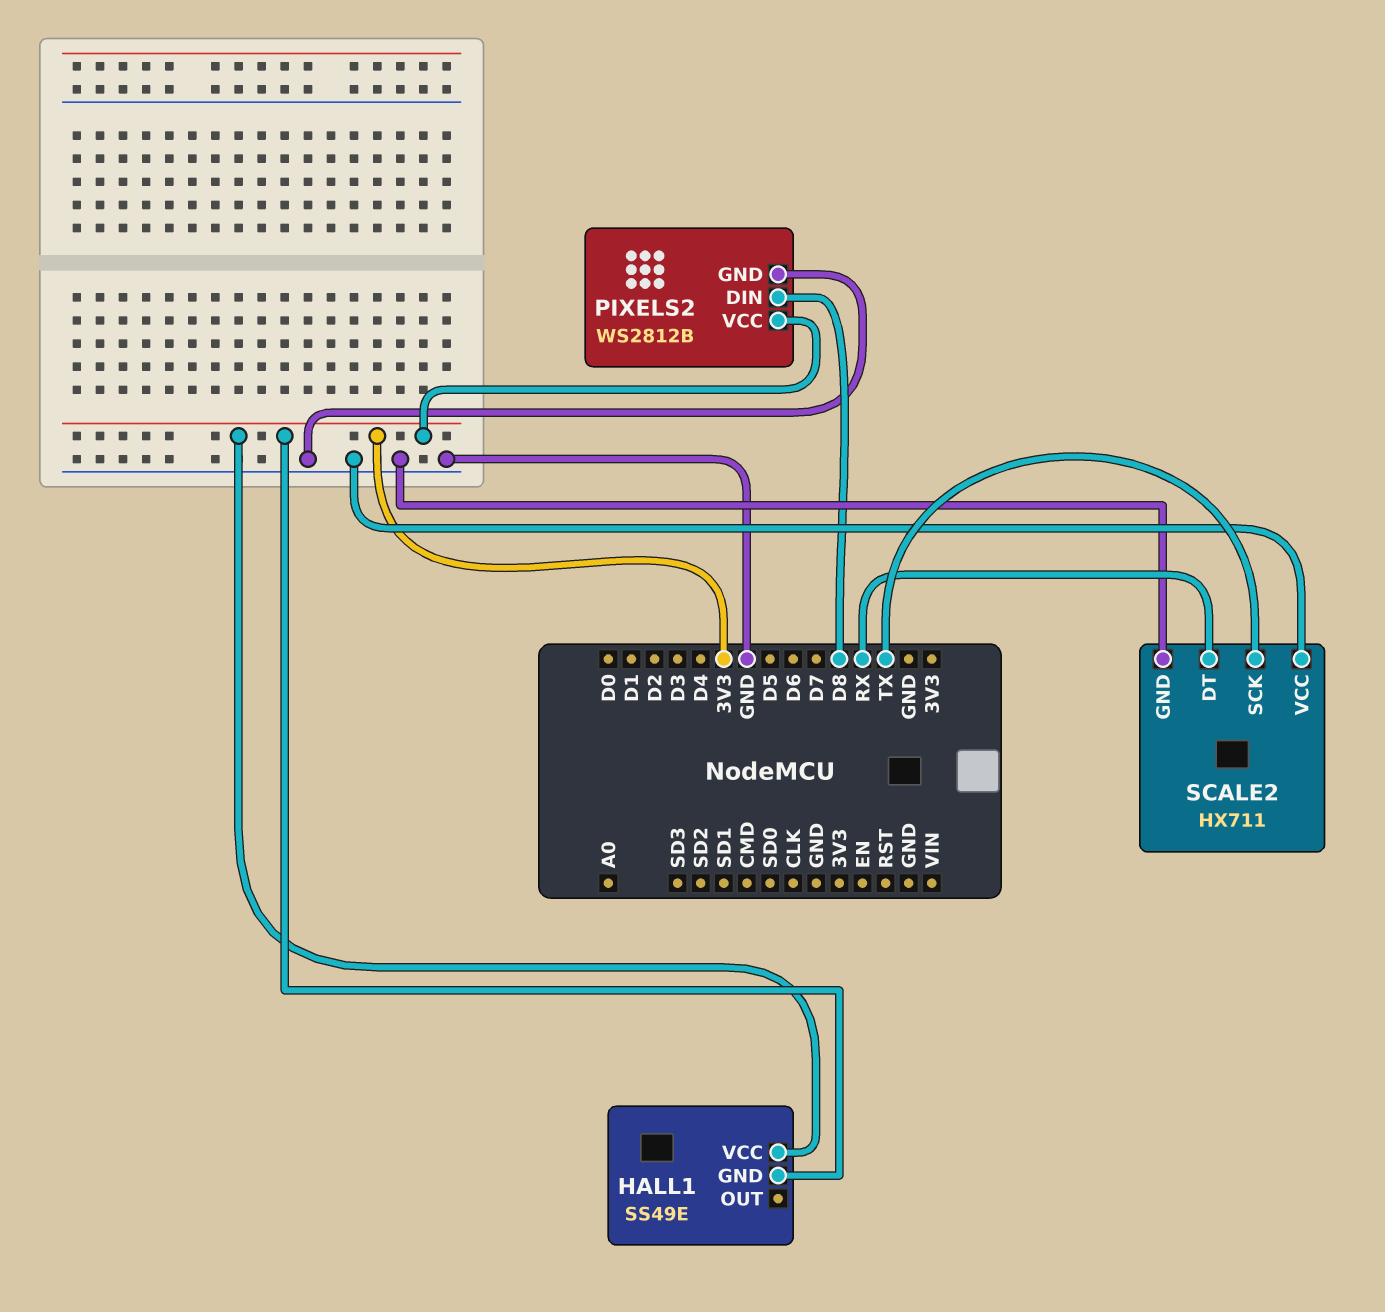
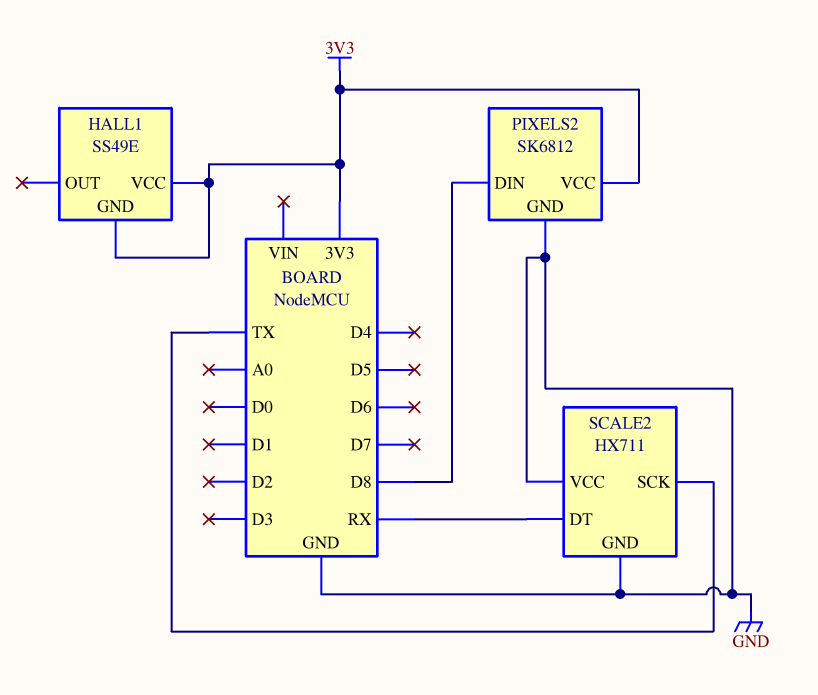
PIXELS2: WS2812B -> SK6812

